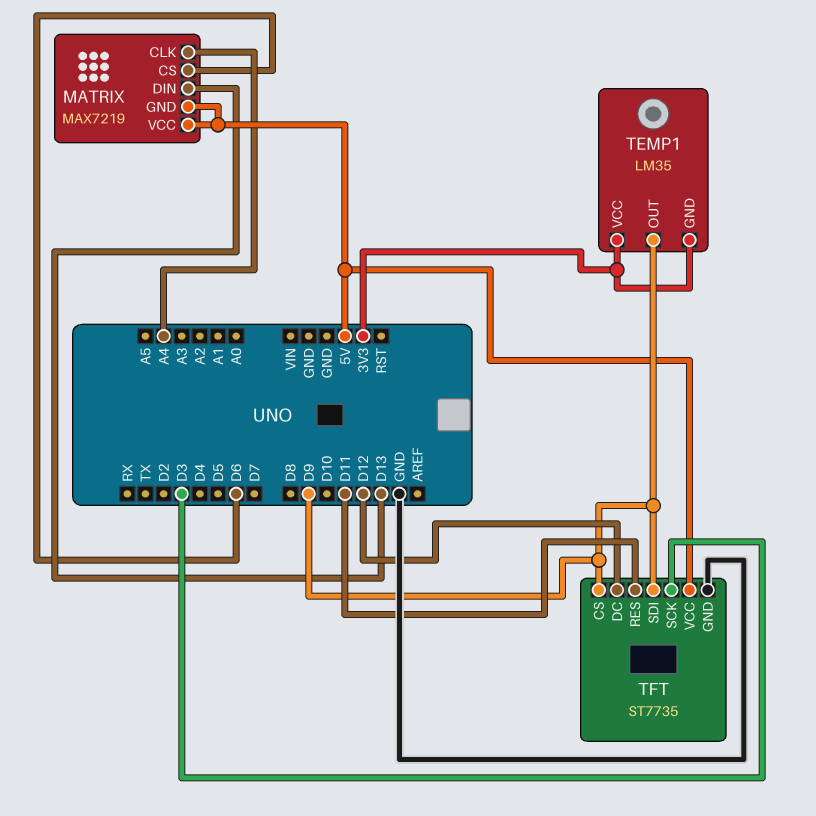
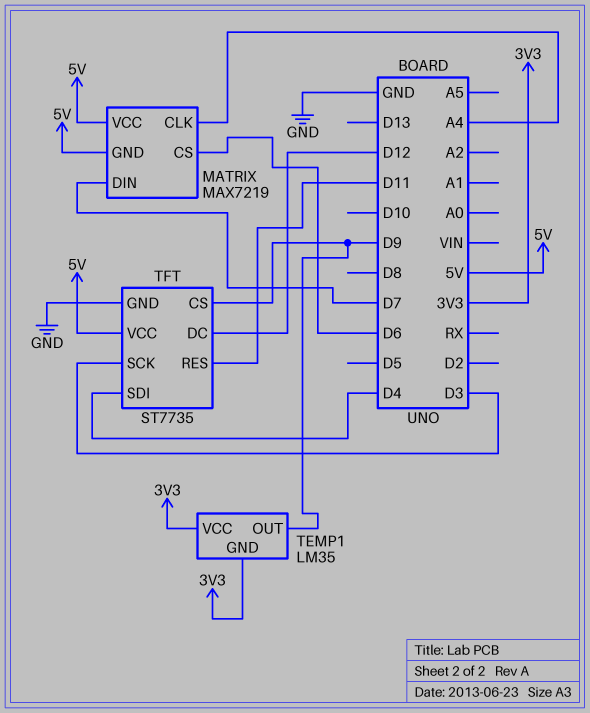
MATRIX pin DIN: D13 -> D7
TFT pin SDI: D9 -> D4

